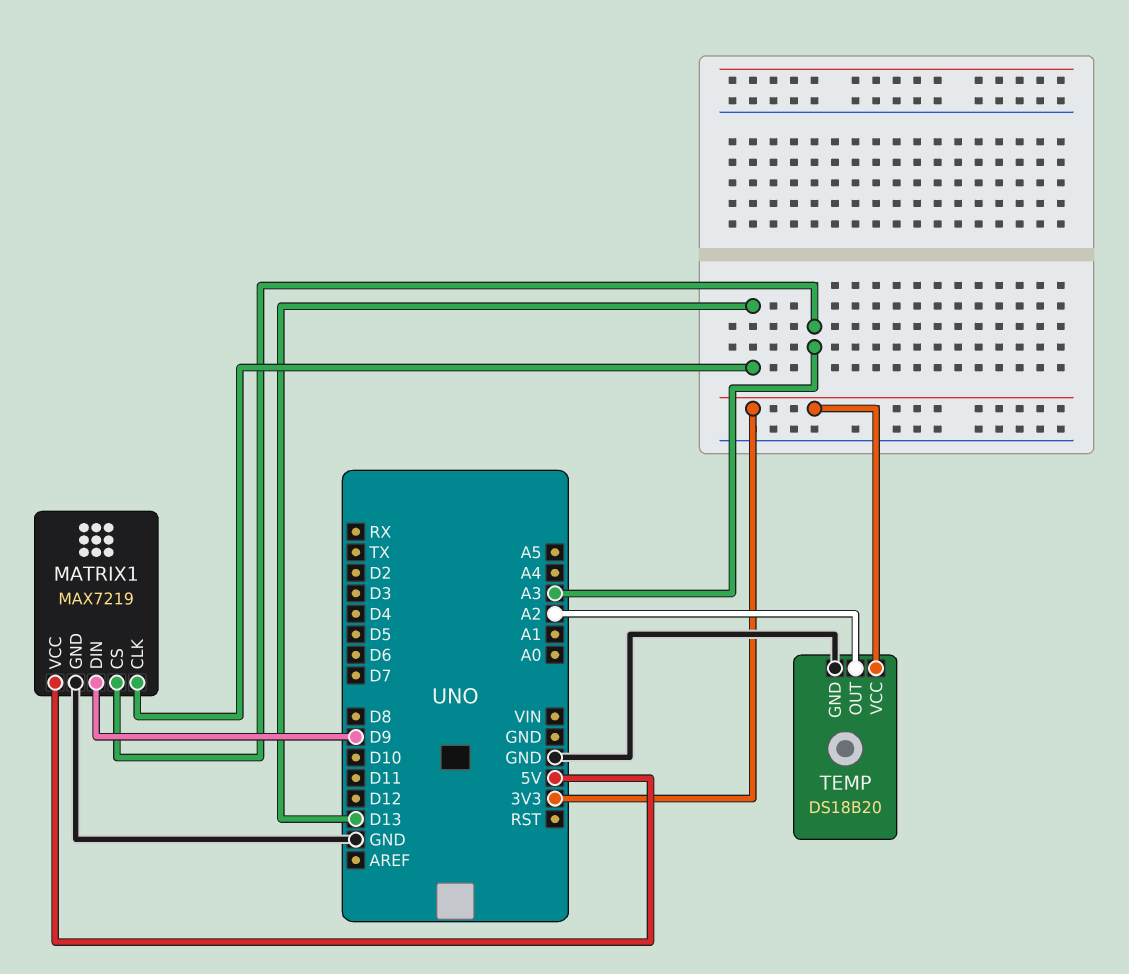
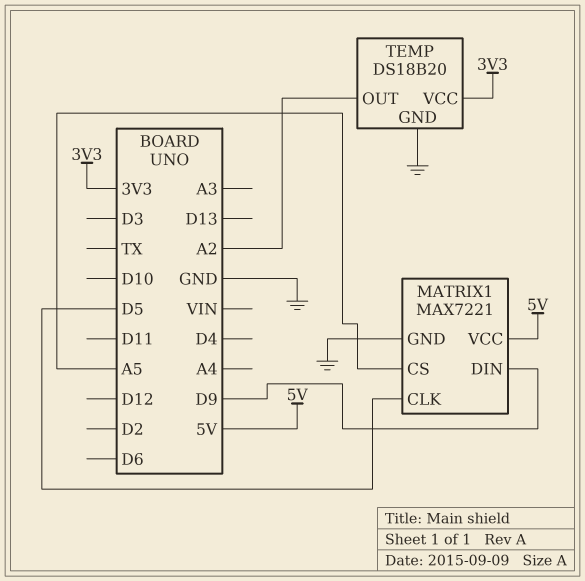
MATRIX1: MAX7219 -> MAX7221
MATRIX1 pin CLK: D13 -> D5
MATRIX1 pin CS: A3 -> A5

